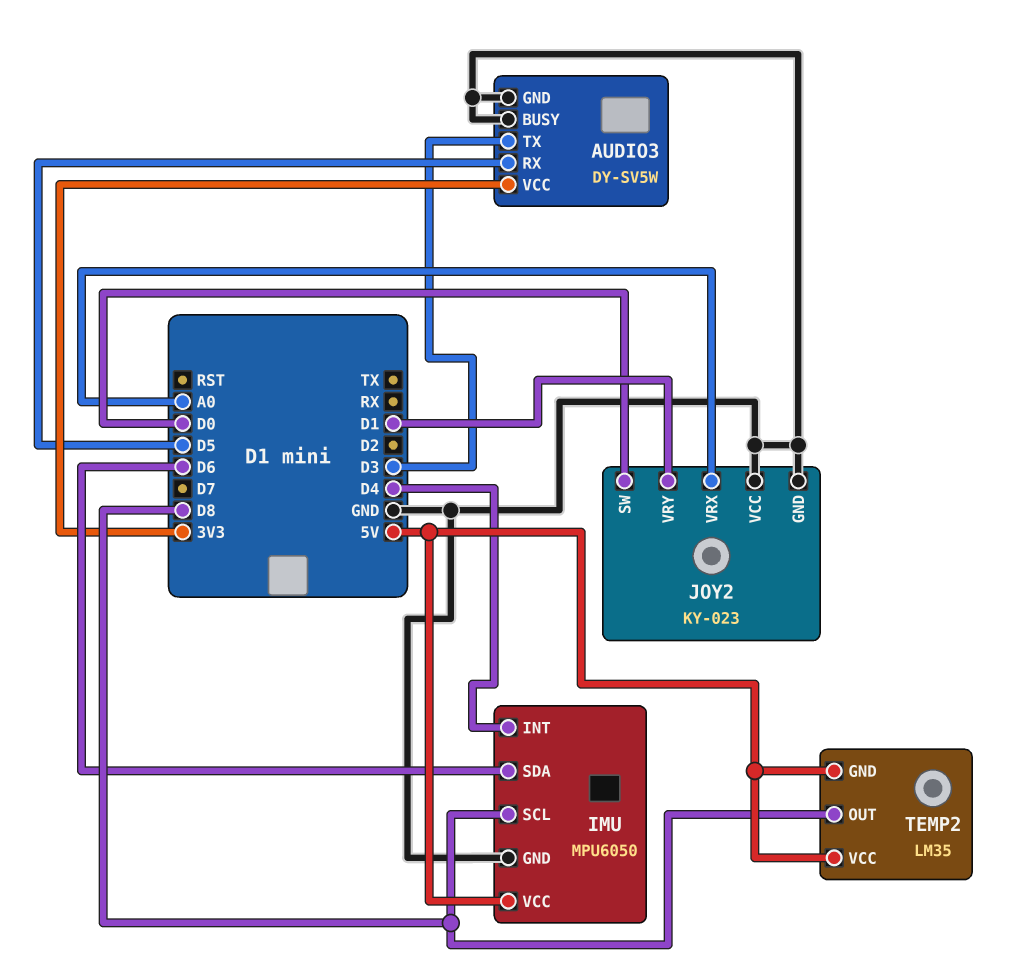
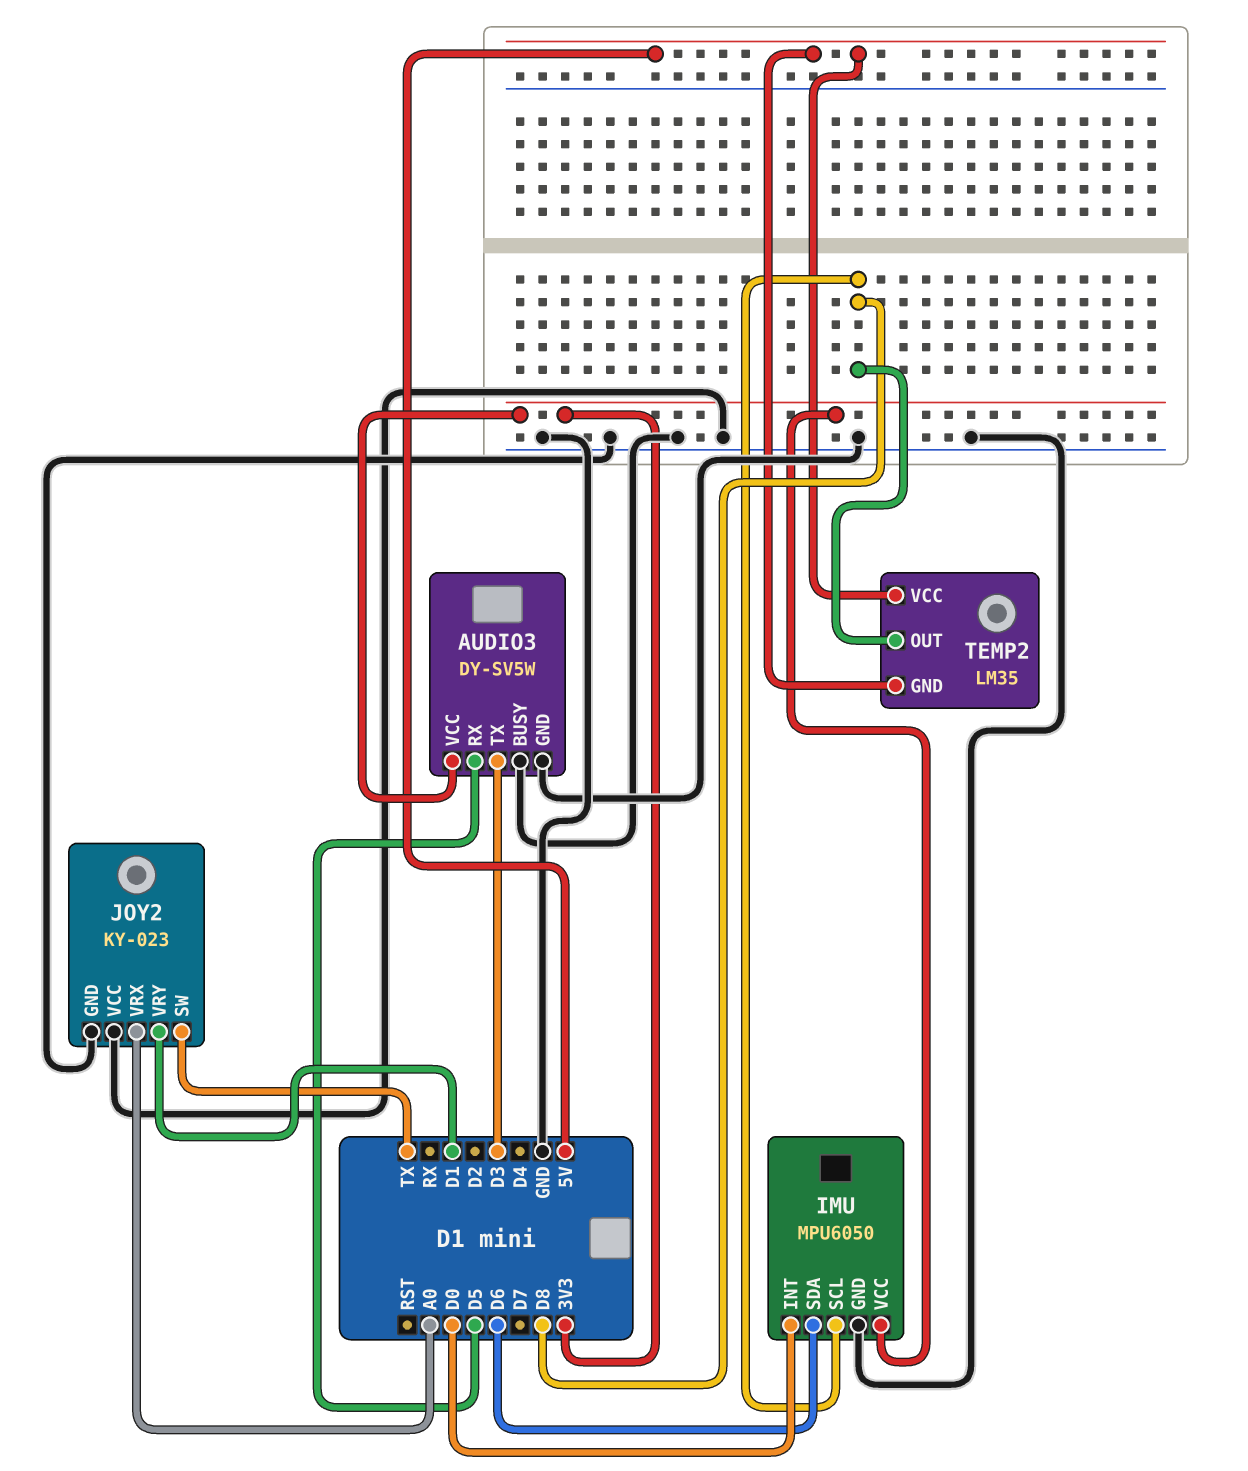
IMU pin INT: D4 -> D0
IMU pin VCC: 5V -> 3V3
JOY2 pin SW: D0 -> TX

